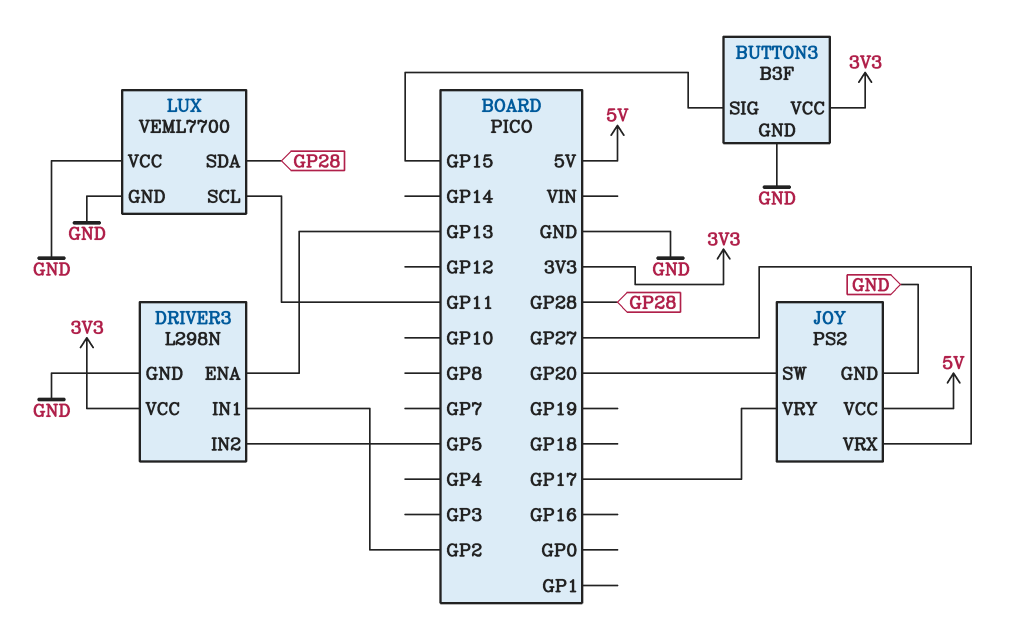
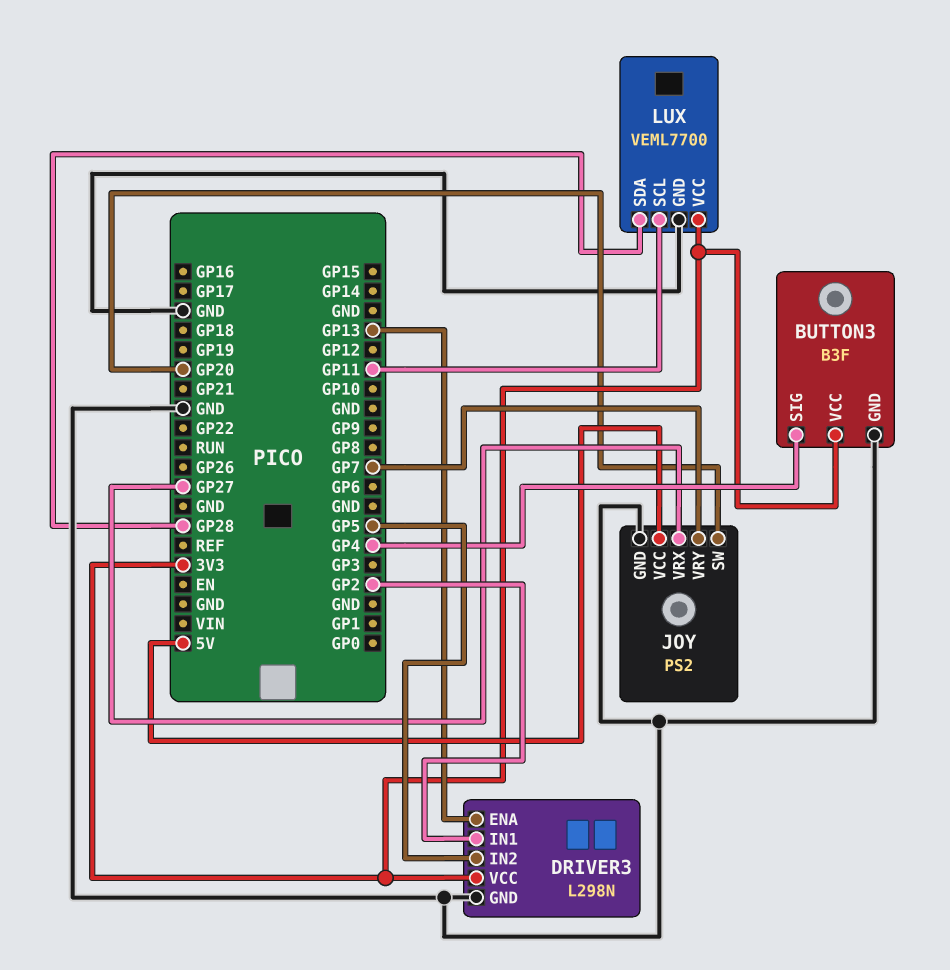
BUTTON3 pin SIG: GP15 -> GP4
JOY pin VRY: GP17 -> GP7
LUX pin VCC: GND -> 3V3

